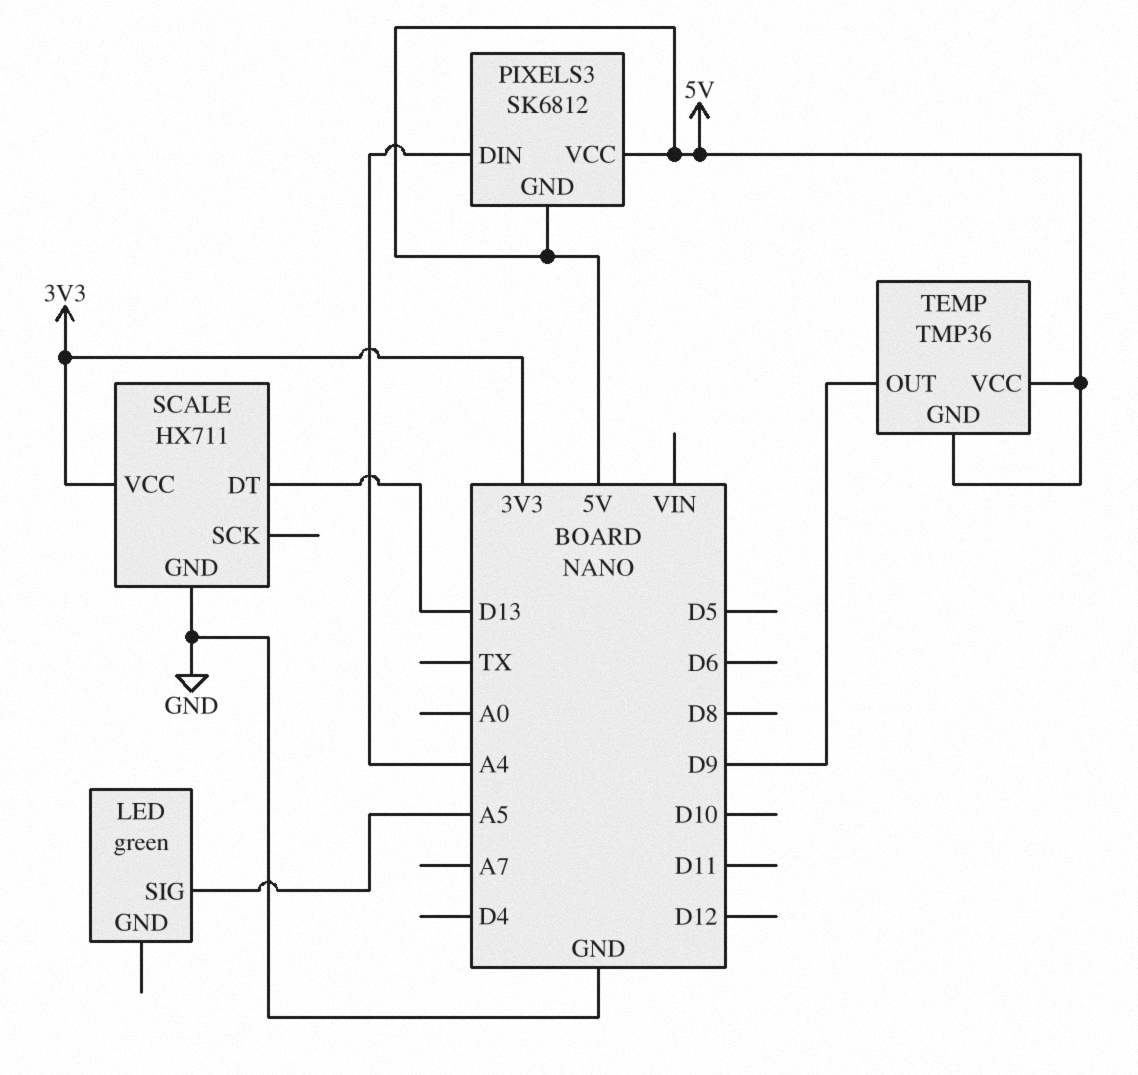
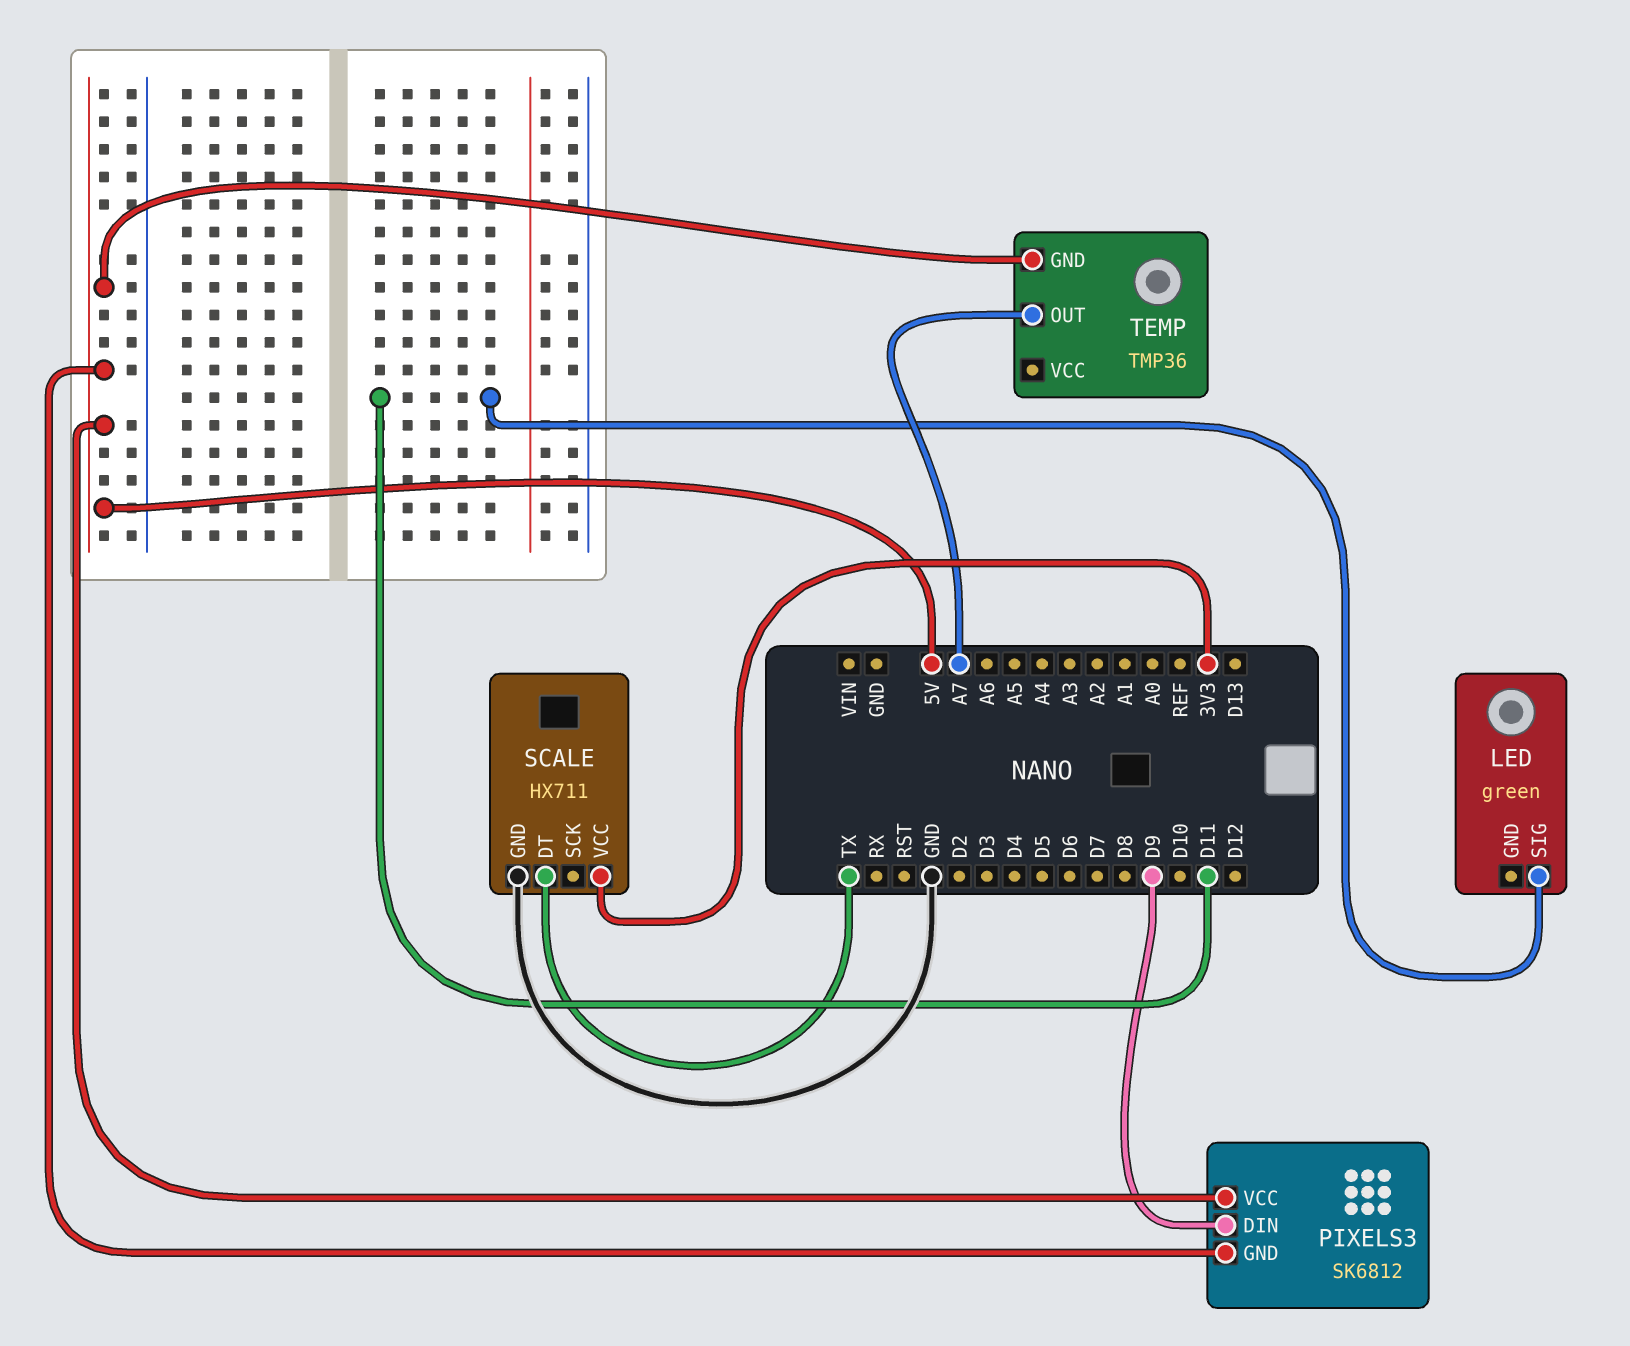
LED pin SIG: A5 -> D11
PIXELS3 pin DIN: A4 -> D9
SCALE pin DT: D13 -> TX
TEMP pin OUT: D9 -> A7
TEMP pin VCC: 5V -> none

